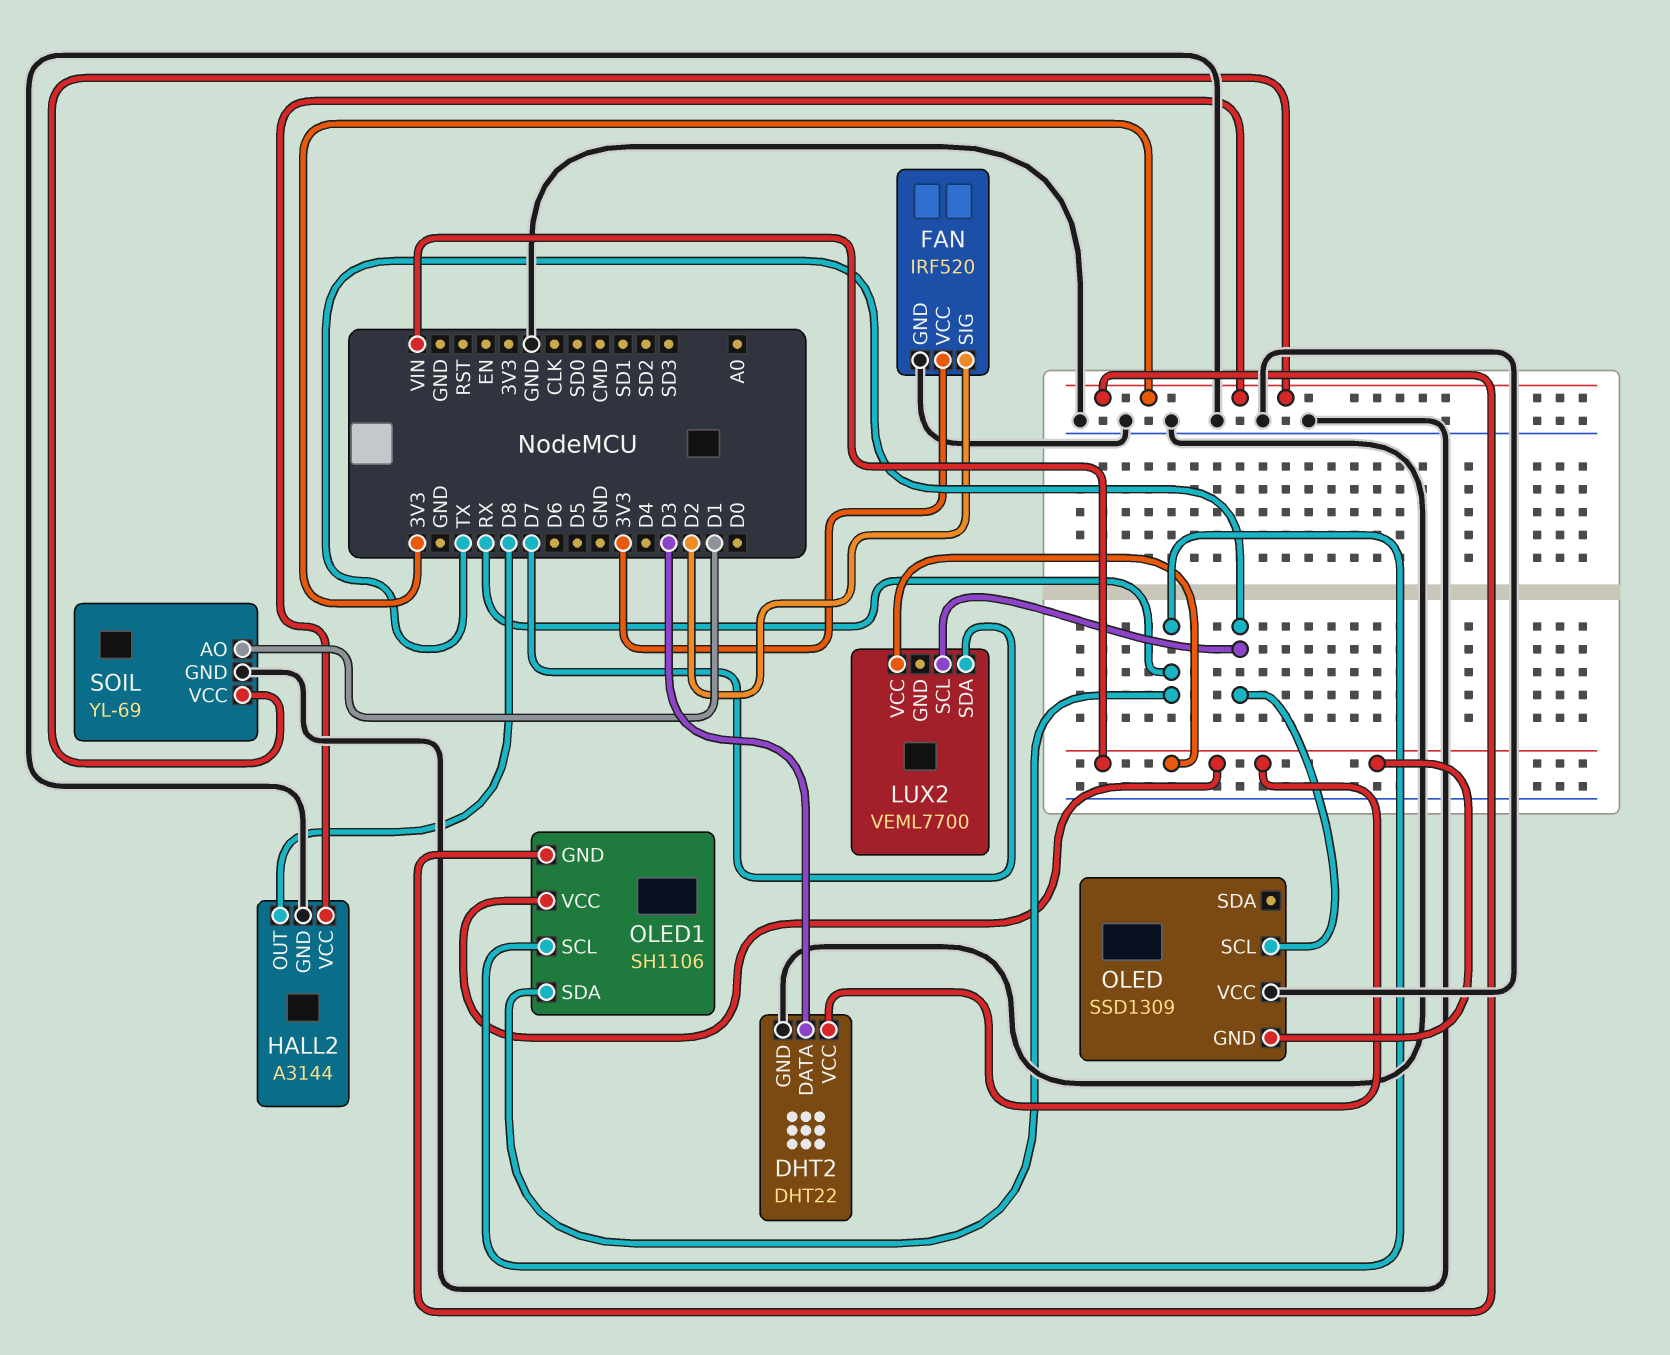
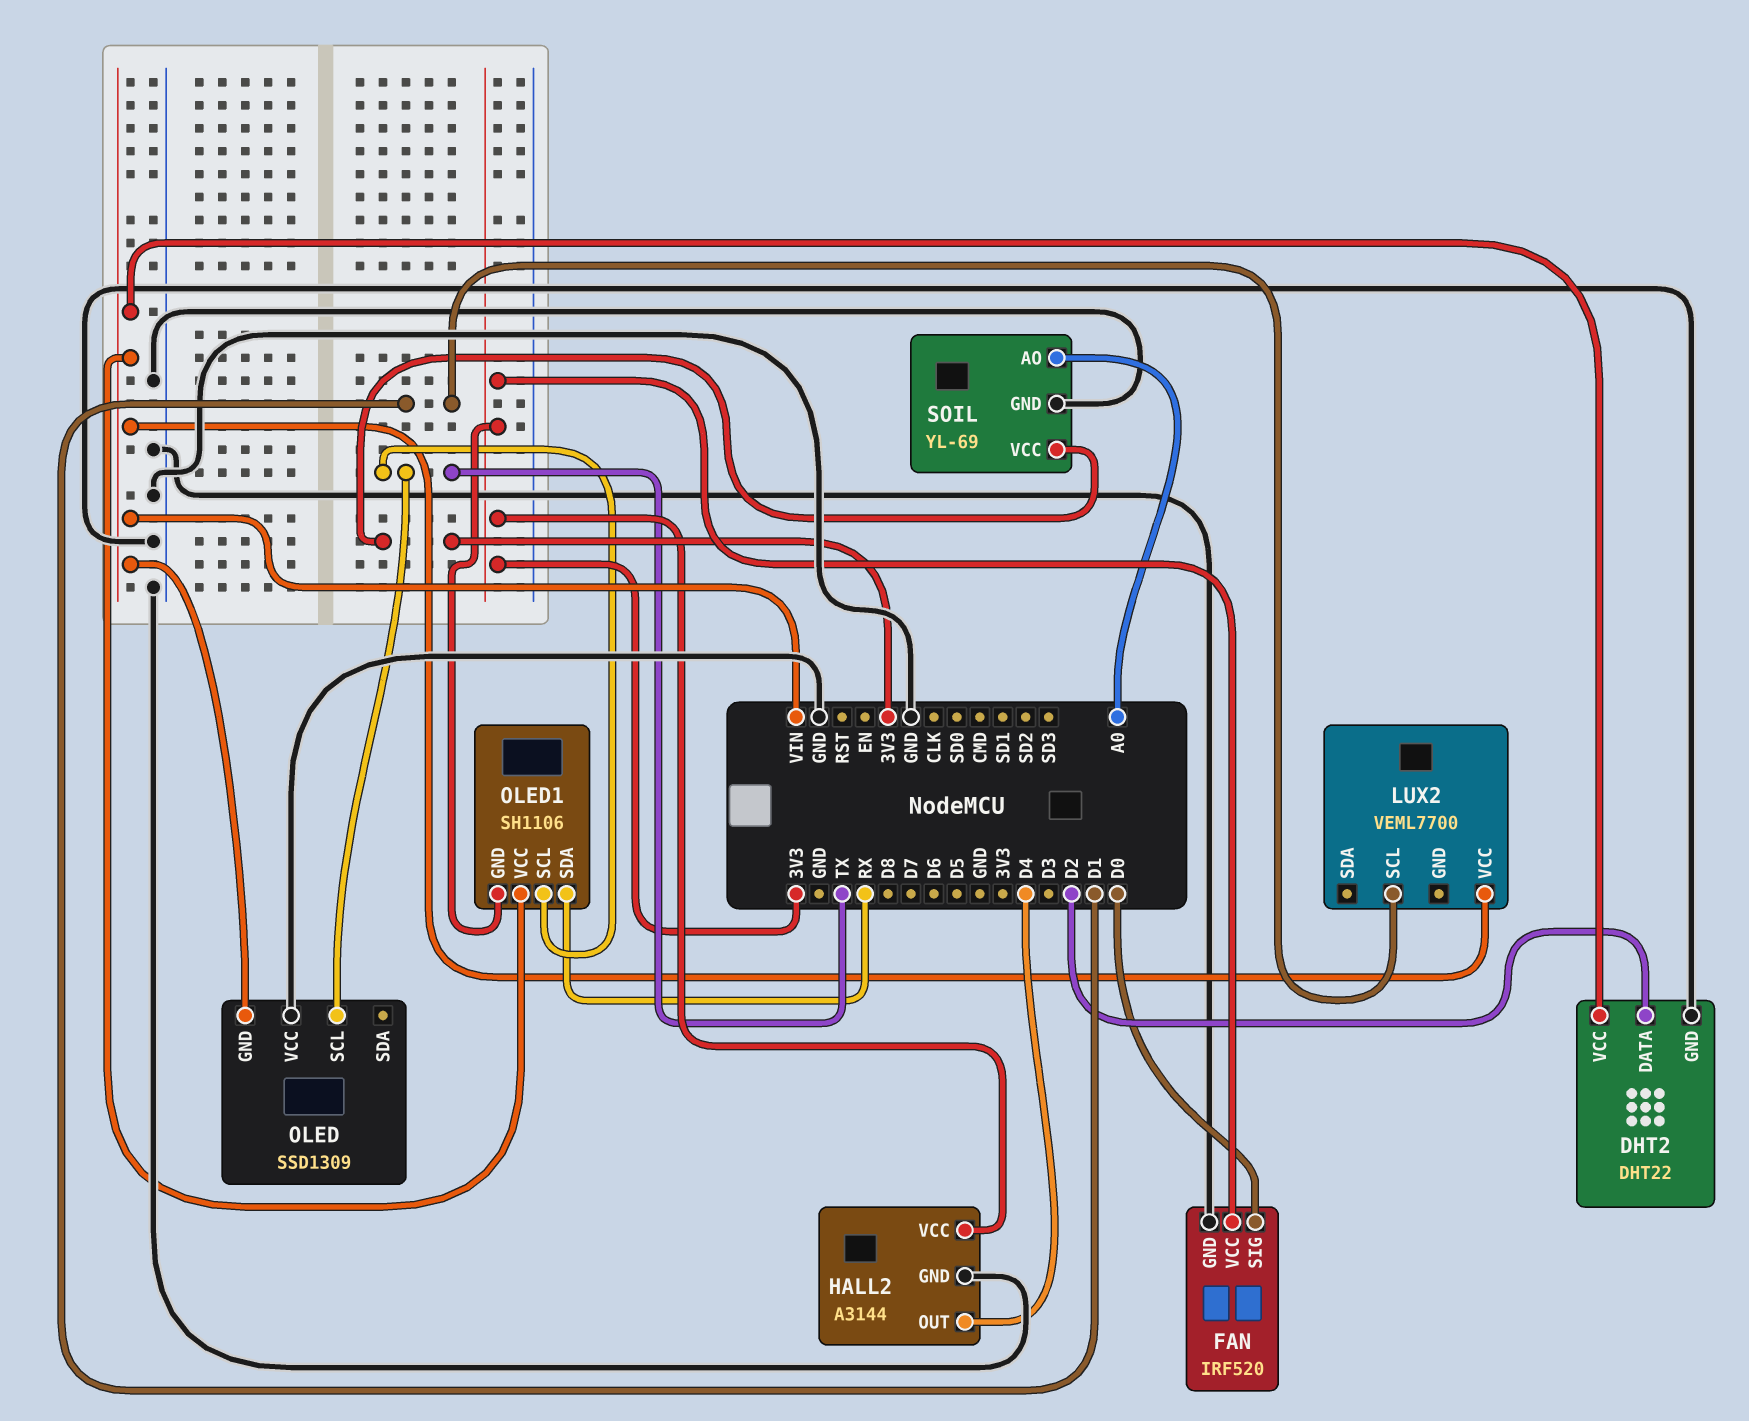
DHT2 pin DATA: D3 -> D2
FAN pin SIG: D2 -> D0
HALL2 pin OUT: D8 -> D4
LUX2 pin SCL: TX -> D1
LUX2 pin SDA: D7 -> none
OLED1 pin SCL: RX -> TX
SOIL pin AO: D1 -> A0

